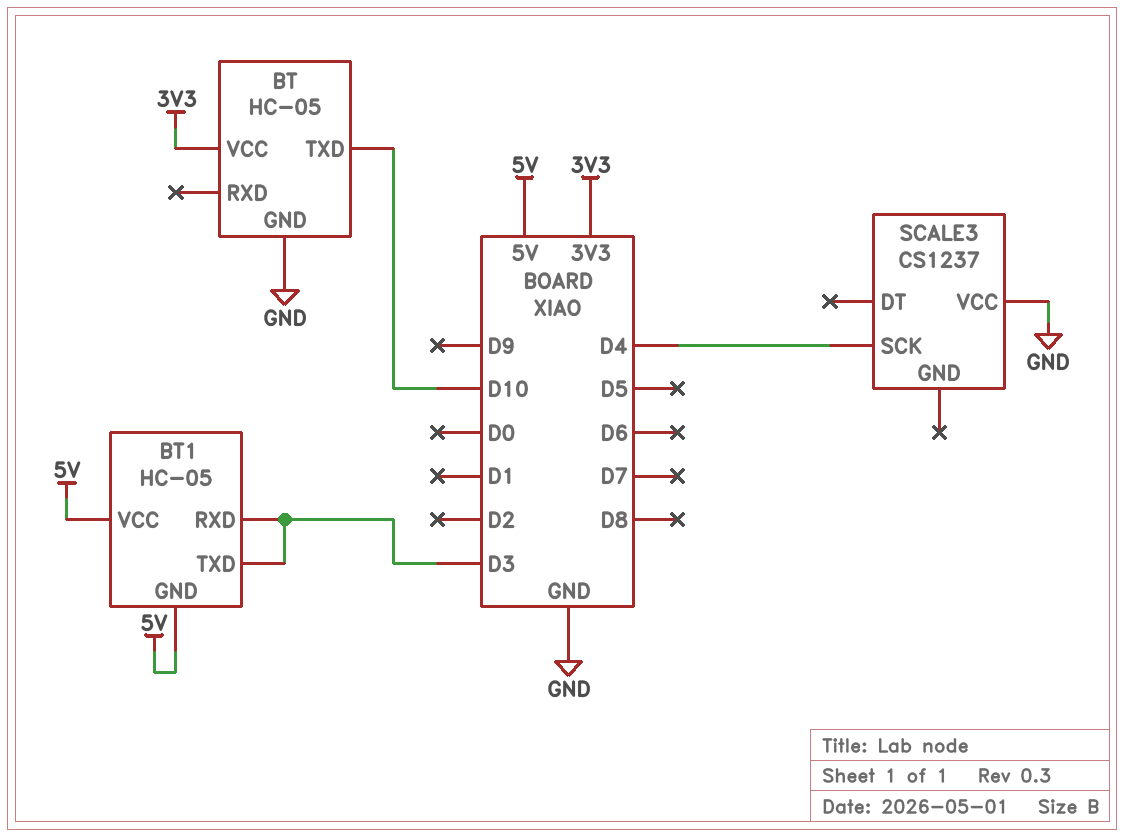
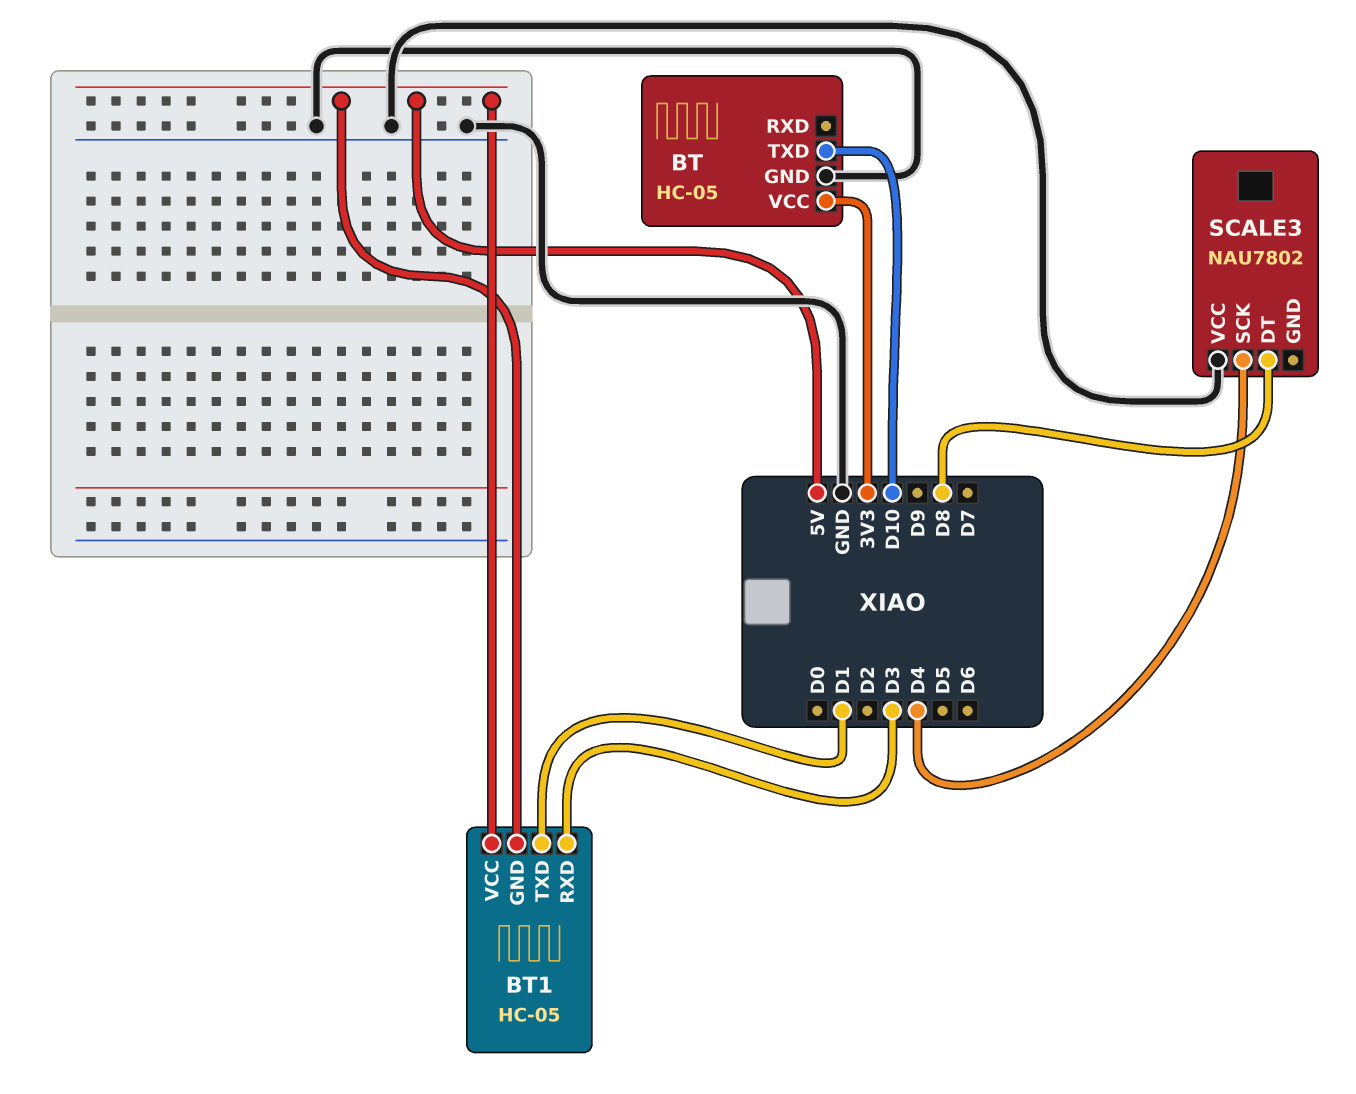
BT1 pin TXD: D3 -> D1
SCALE3: CS1237 -> NAU7802
SCALE3 pin DT: none -> D8

